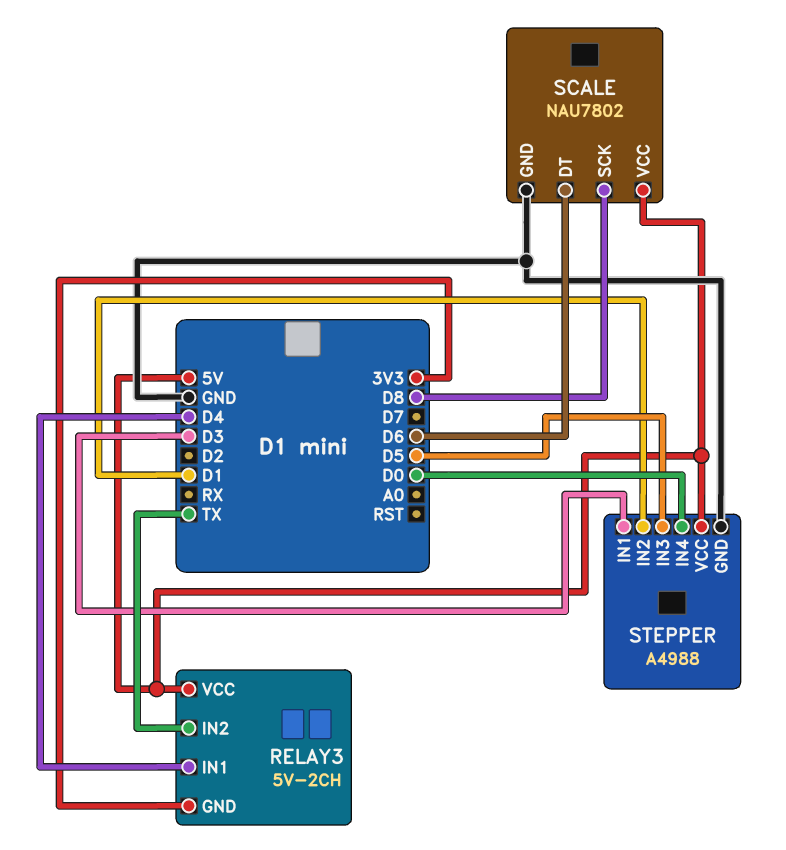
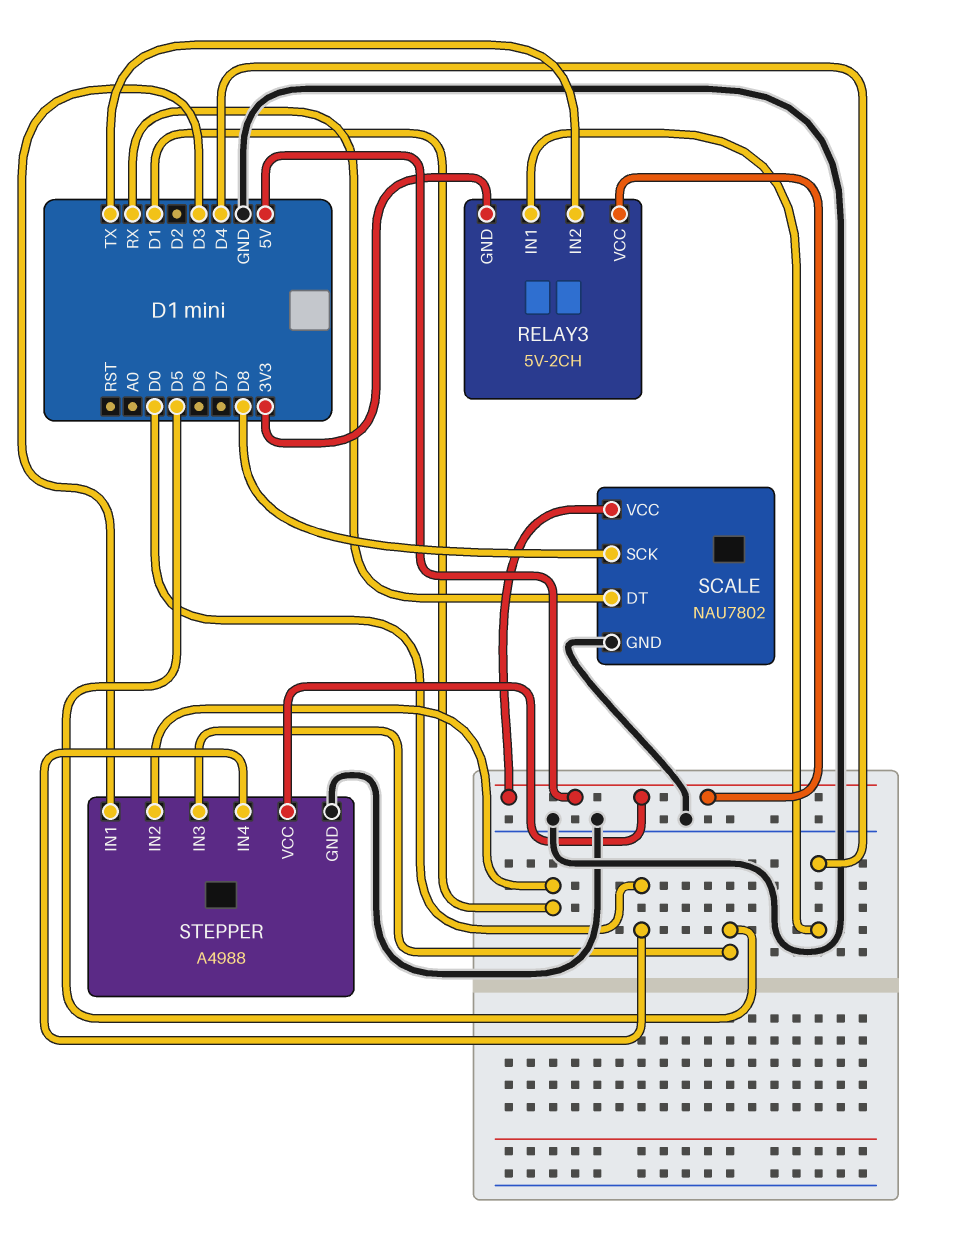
SCALE pin DT: D6 -> RX

